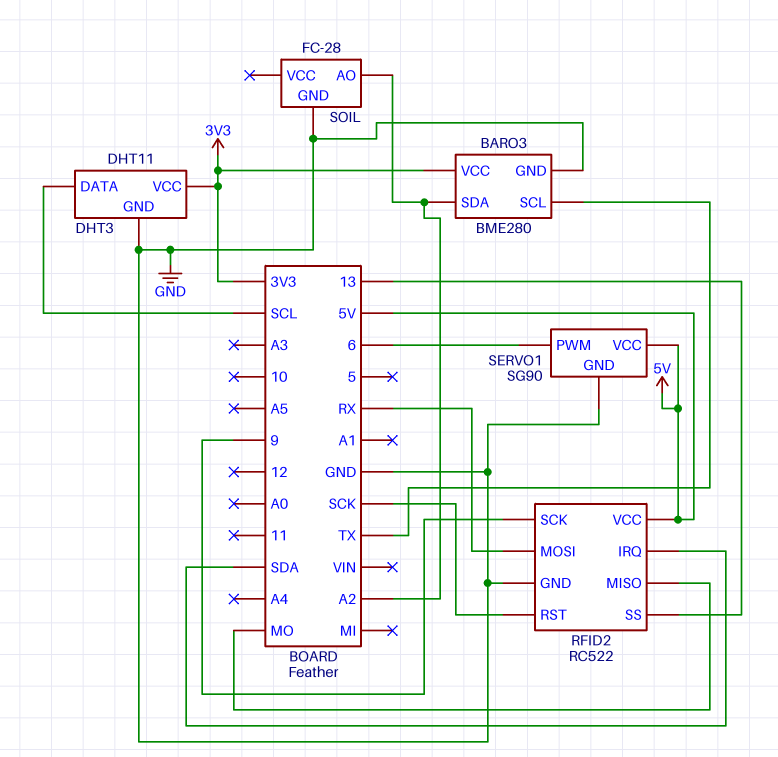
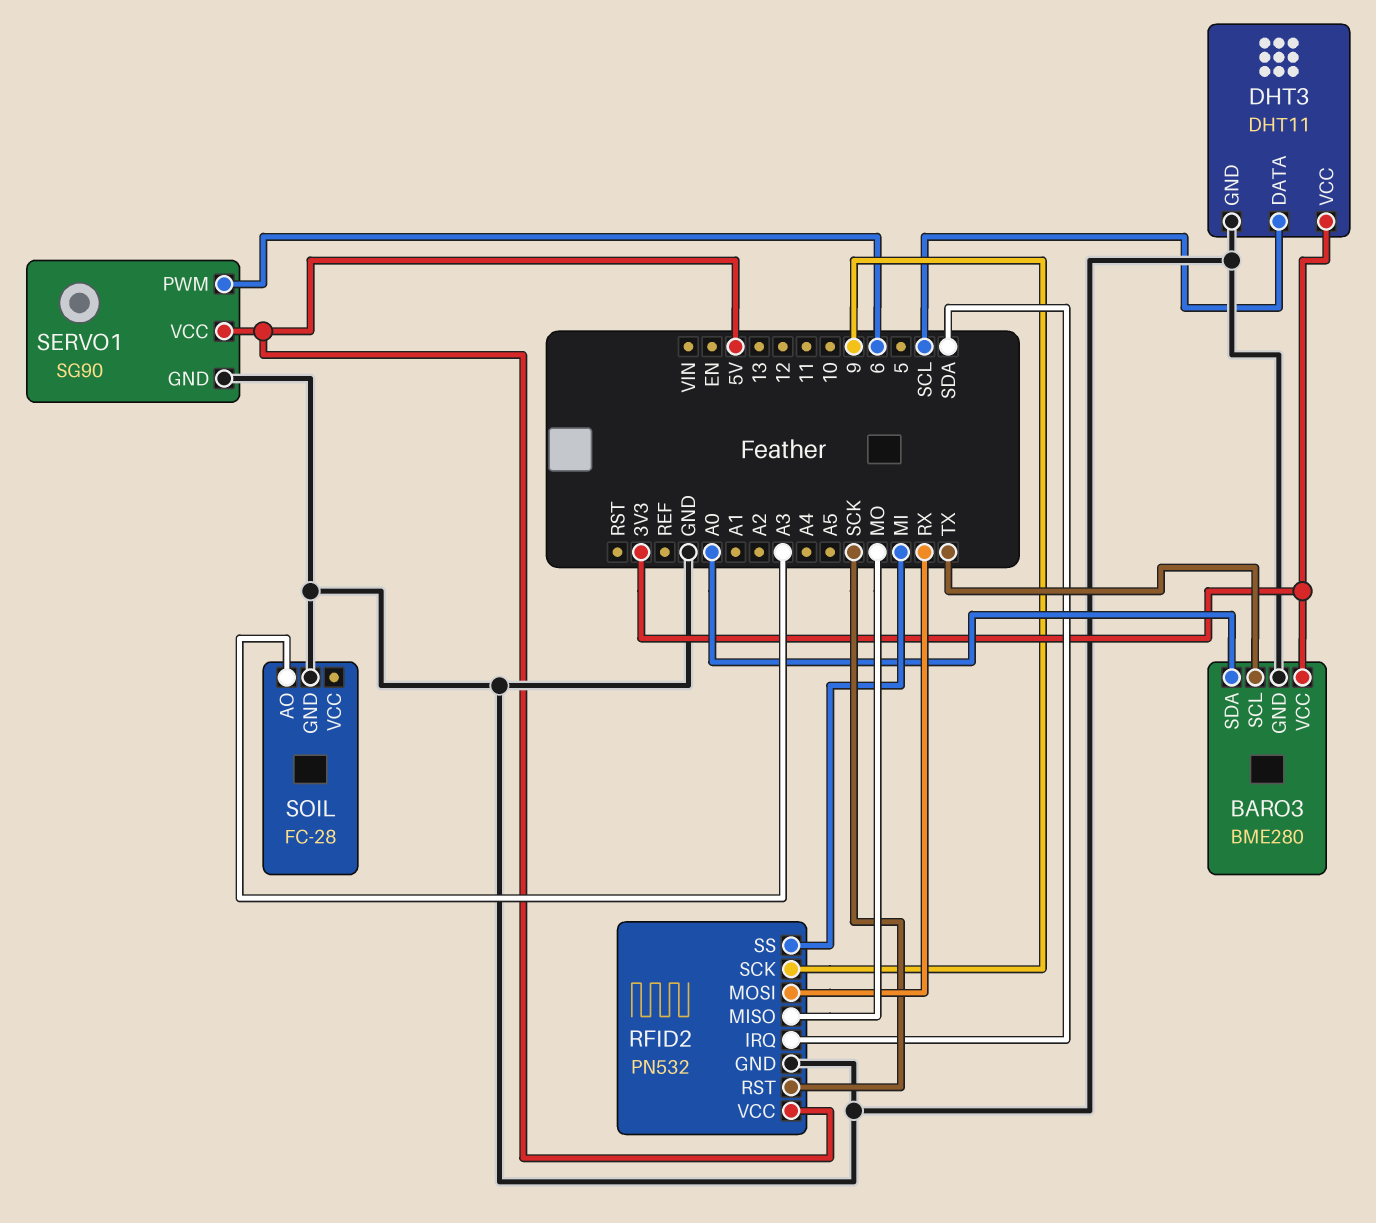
BARO3 pin SDA: A2 -> A0
RFID2: RC522 -> PN532
RFID2 pin SS: 13 -> MI
SOIL pin AO: A2 -> A3

